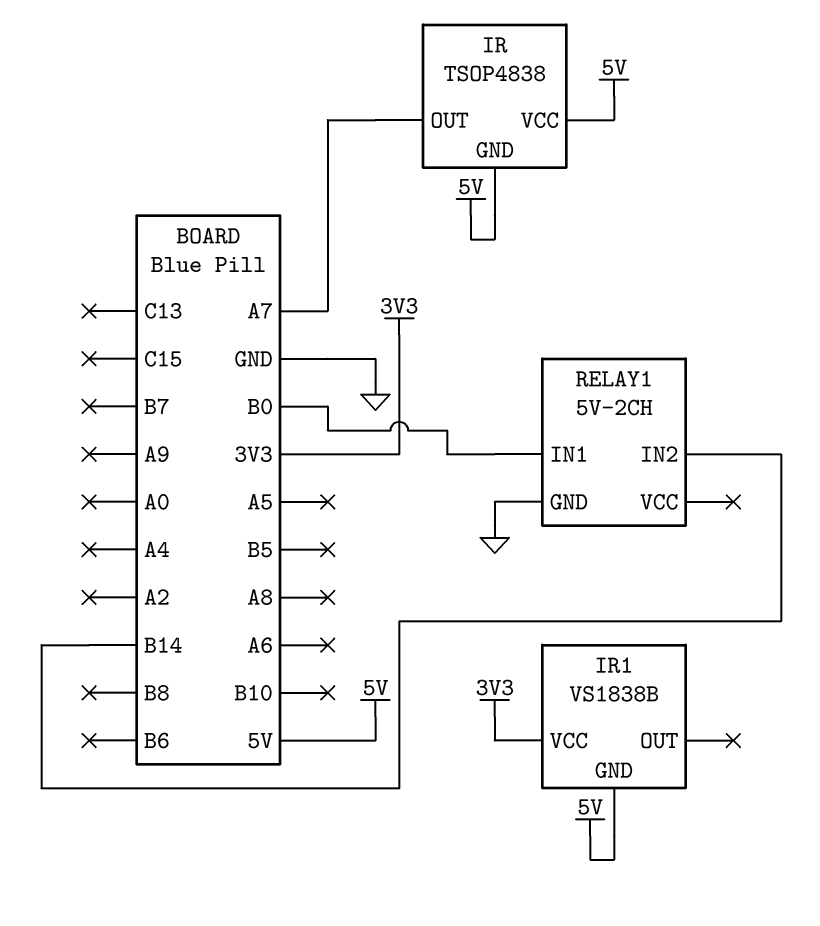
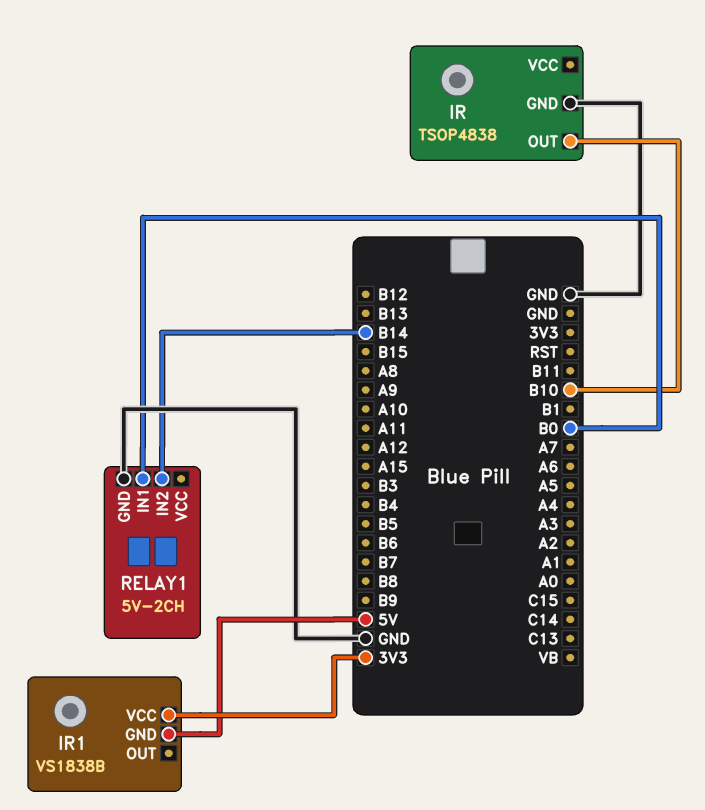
IR pin GND: 5V -> GND
IR pin OUT: A7 -> B10
IR pin VCC: 5V -> none

